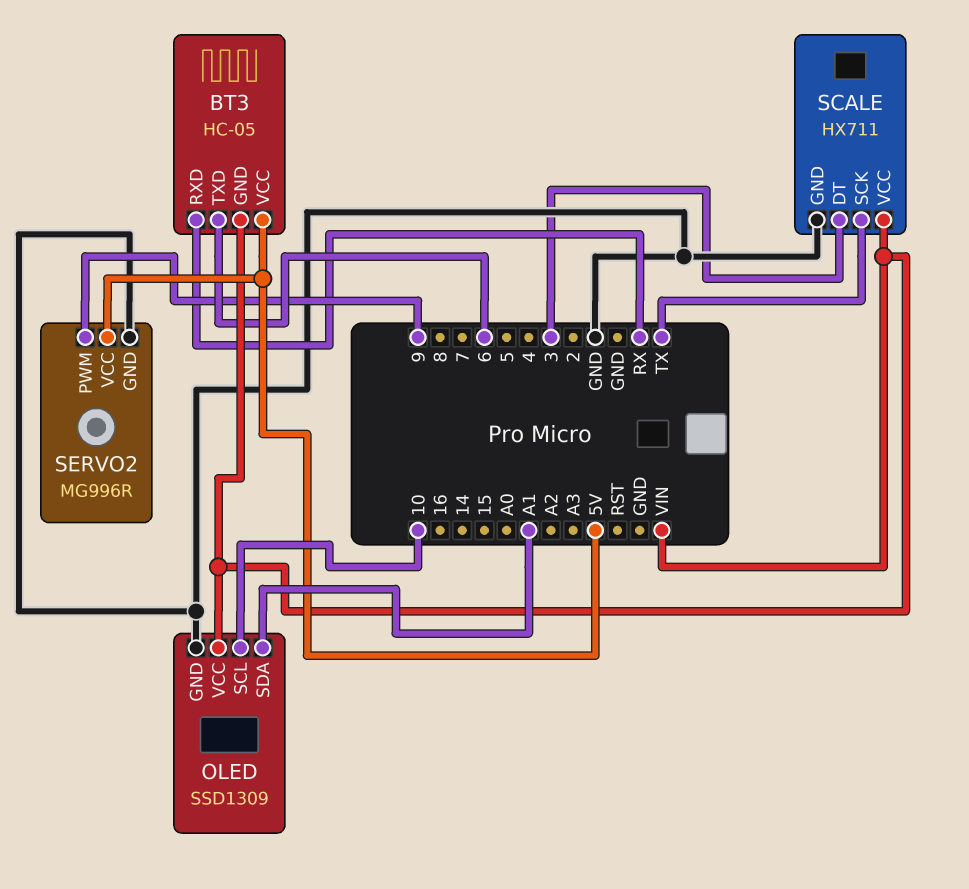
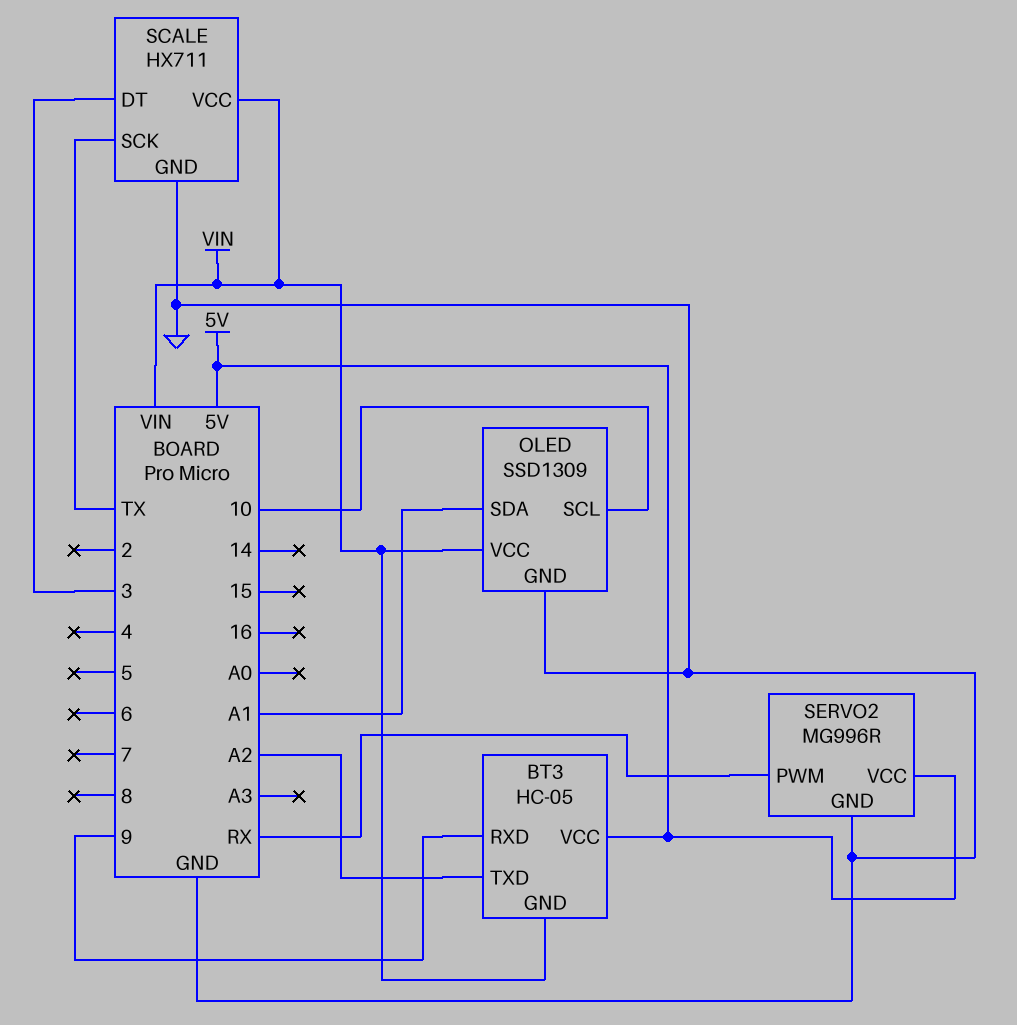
BT3 pin RXD: RX -> 9
BT3 pin TXD: 6 -> A2
SERVO2 pin PWM: 9 -> RX

